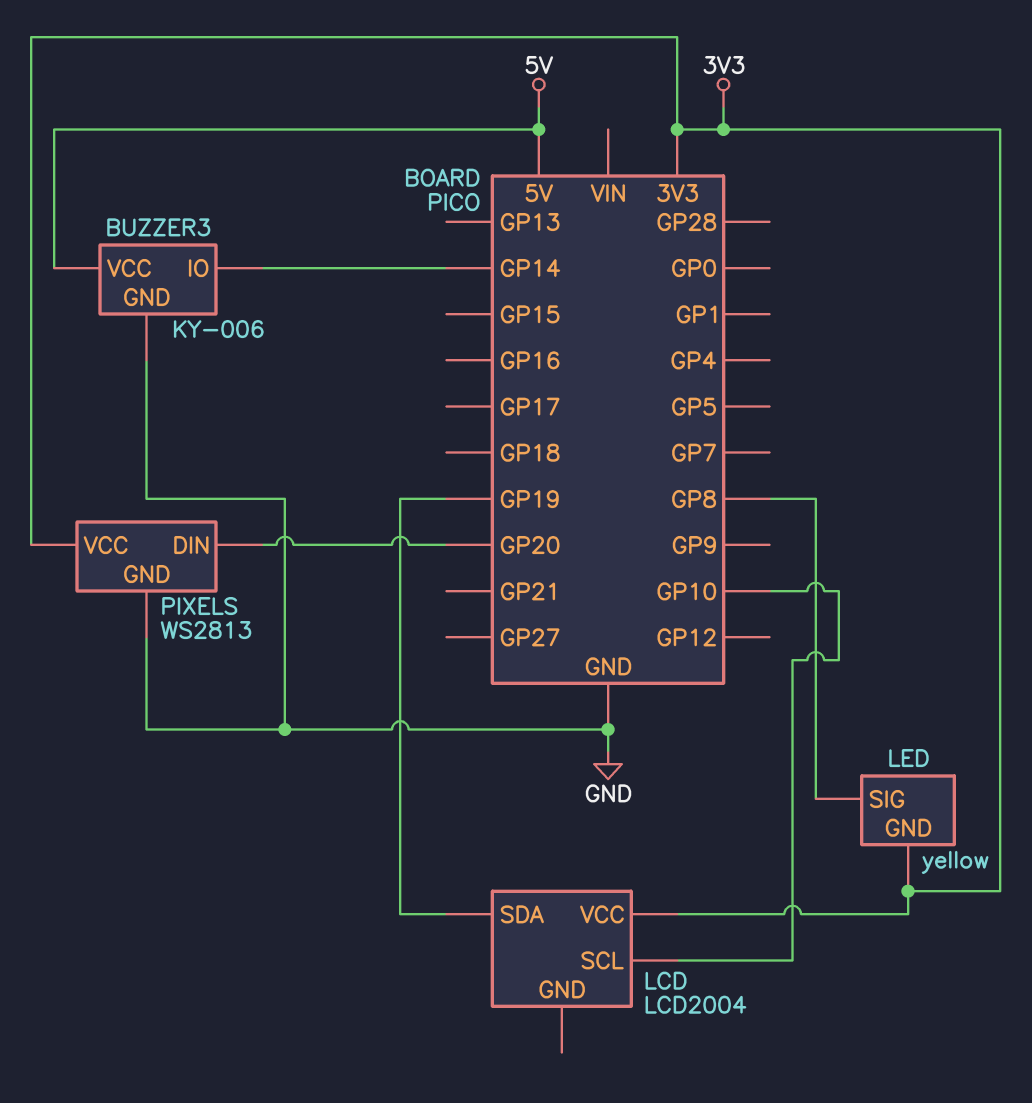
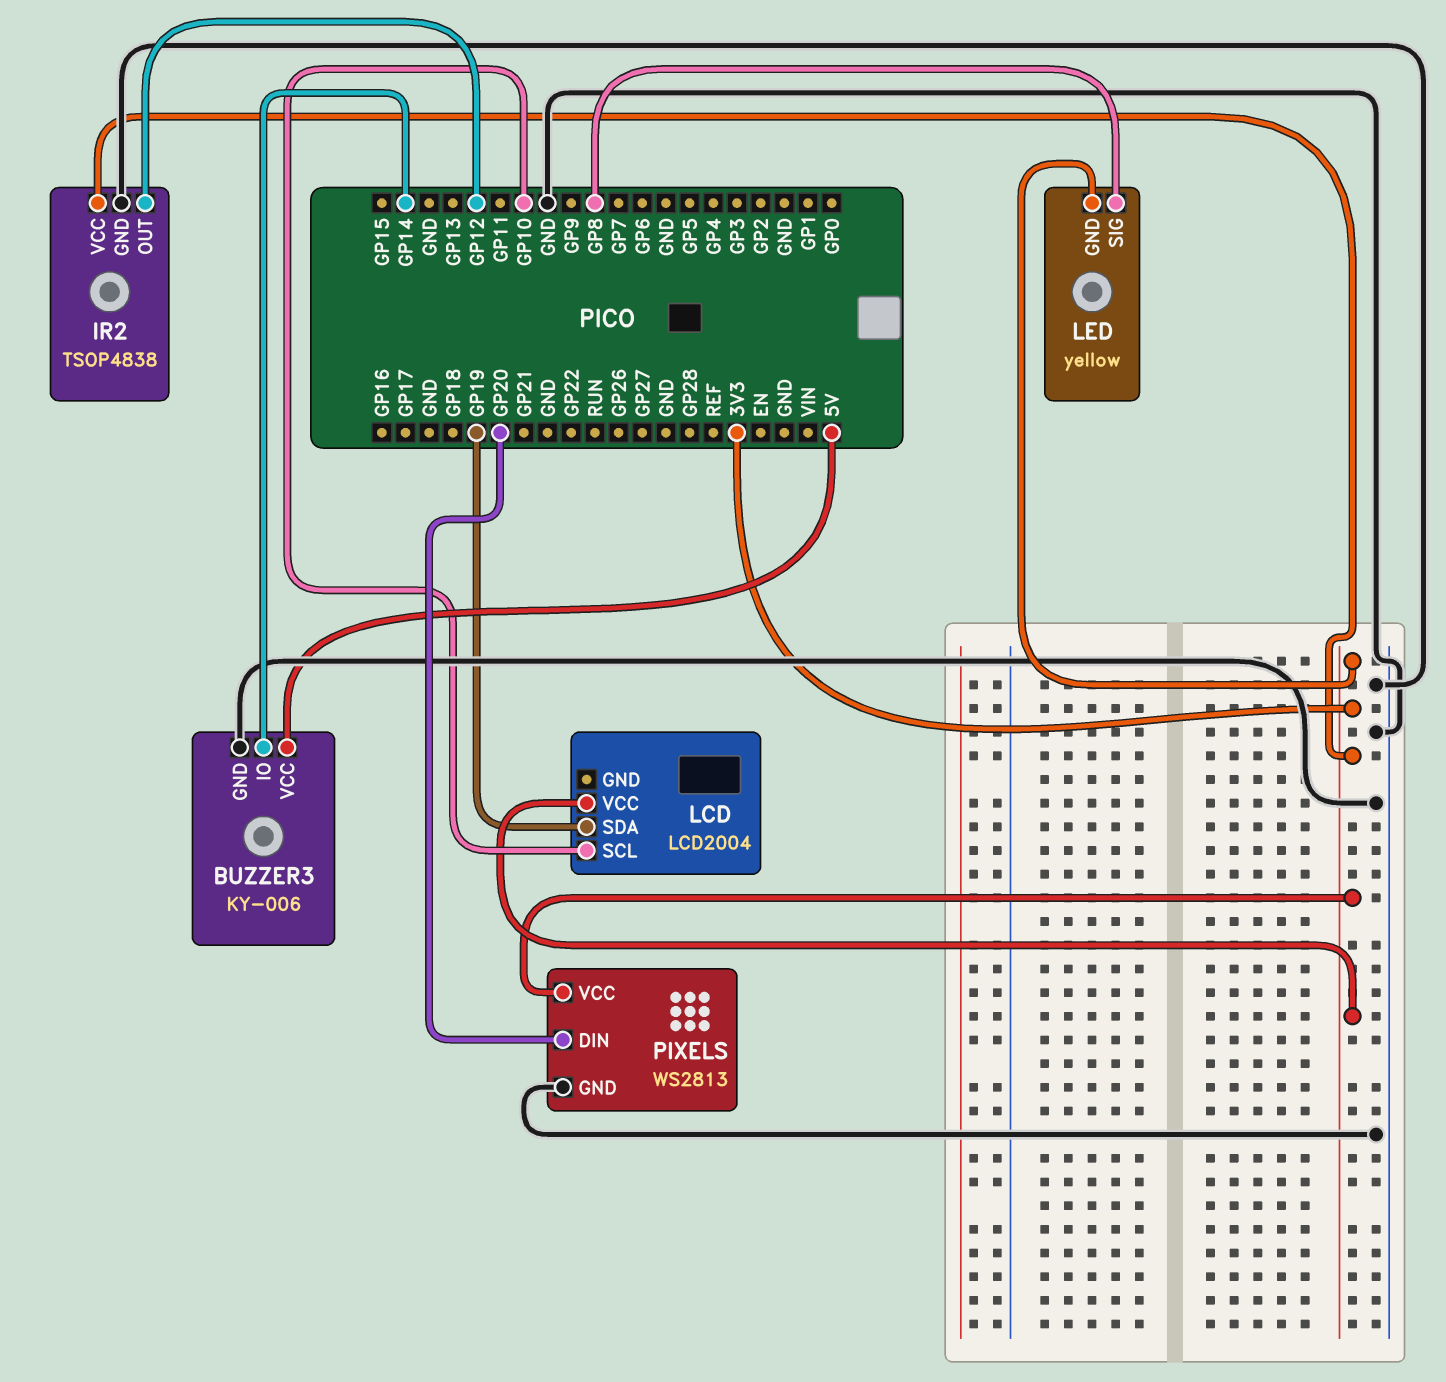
IR2: none -> TSOP4838
IR2 pin GND: none -> GND
IR2 pin OUT: none -> GP12
IR2 pin VCC: none -> 3V3

